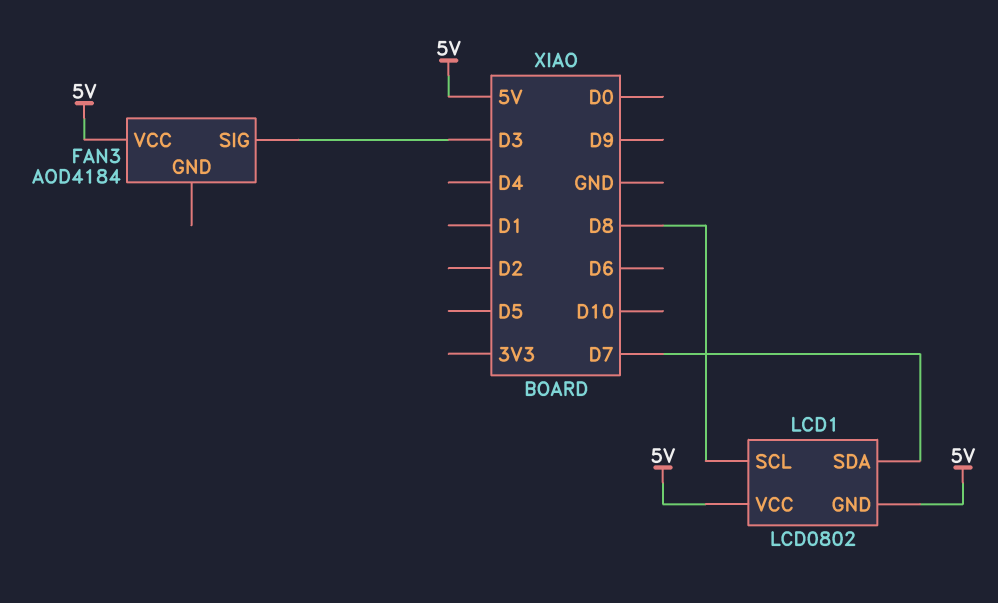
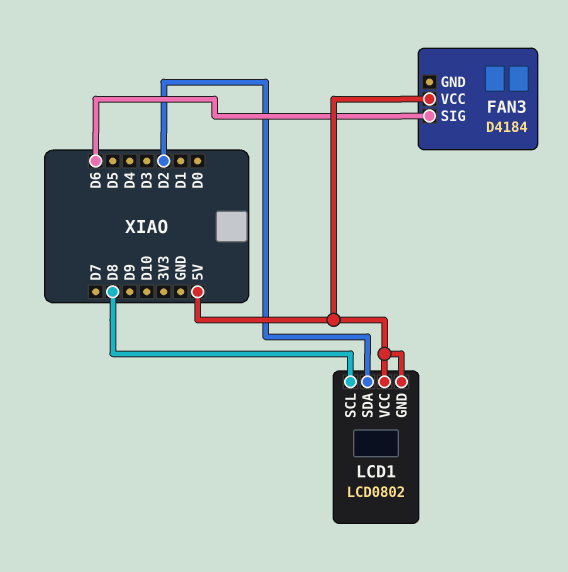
FAN3: AOD4184 -> D4184
FAN3 pin SIG: D3 -> D6
LCD1 pin SDA: D7 -> D2

